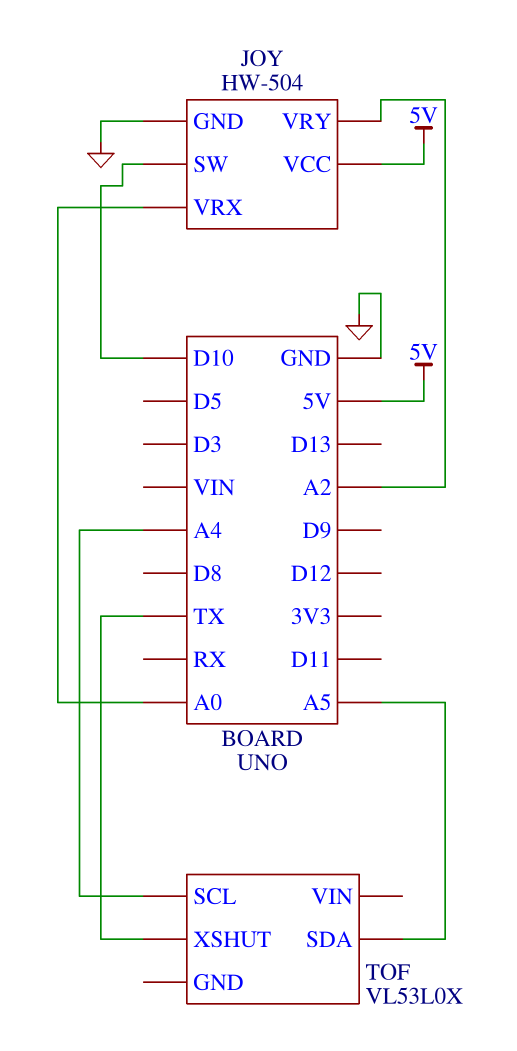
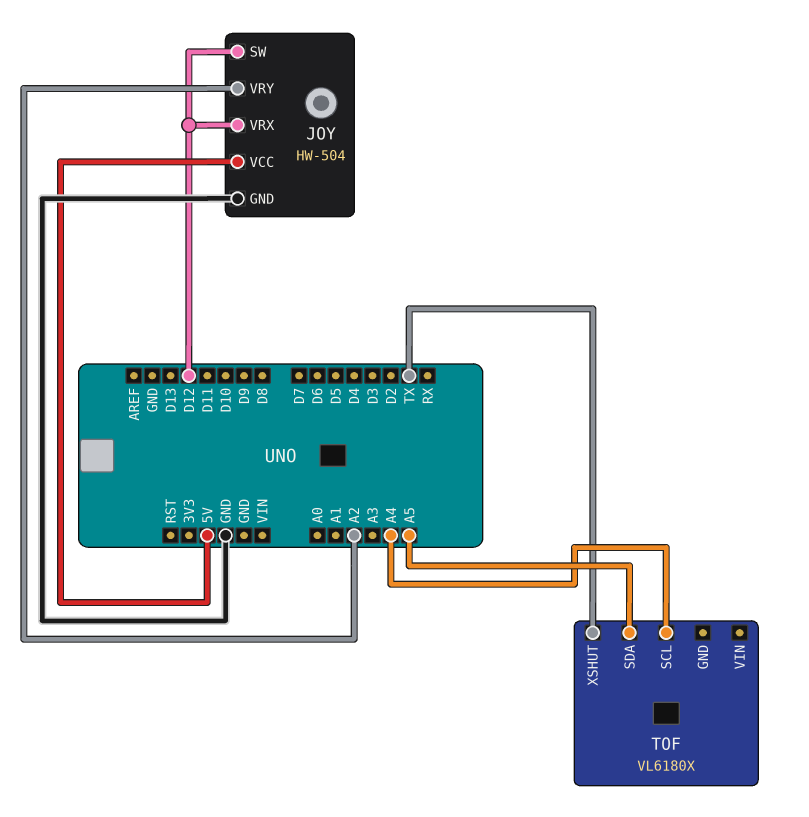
JOY pin SW: D10 -> D12
JOY pin VRX: A0 -> D12
TOF: VL53L0X -> VL6180X

